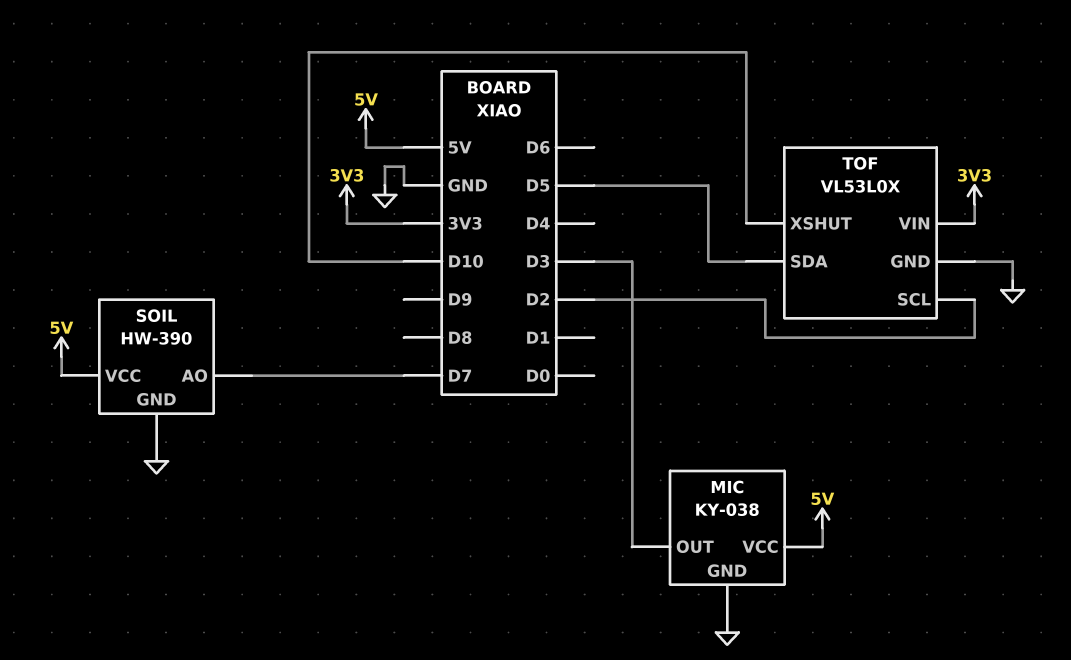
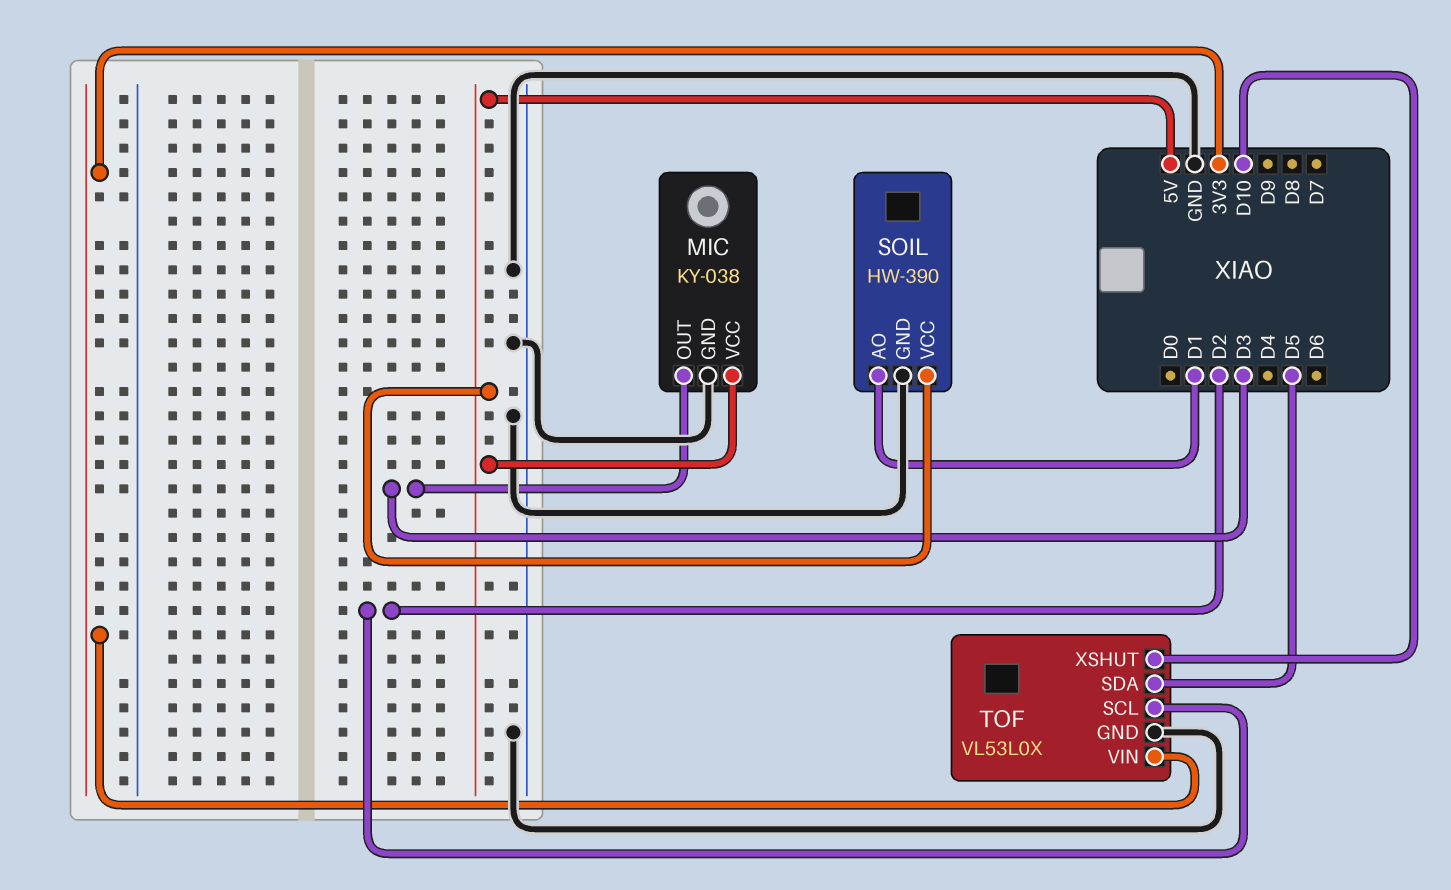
SOIL pin AO: D7 -> D1

